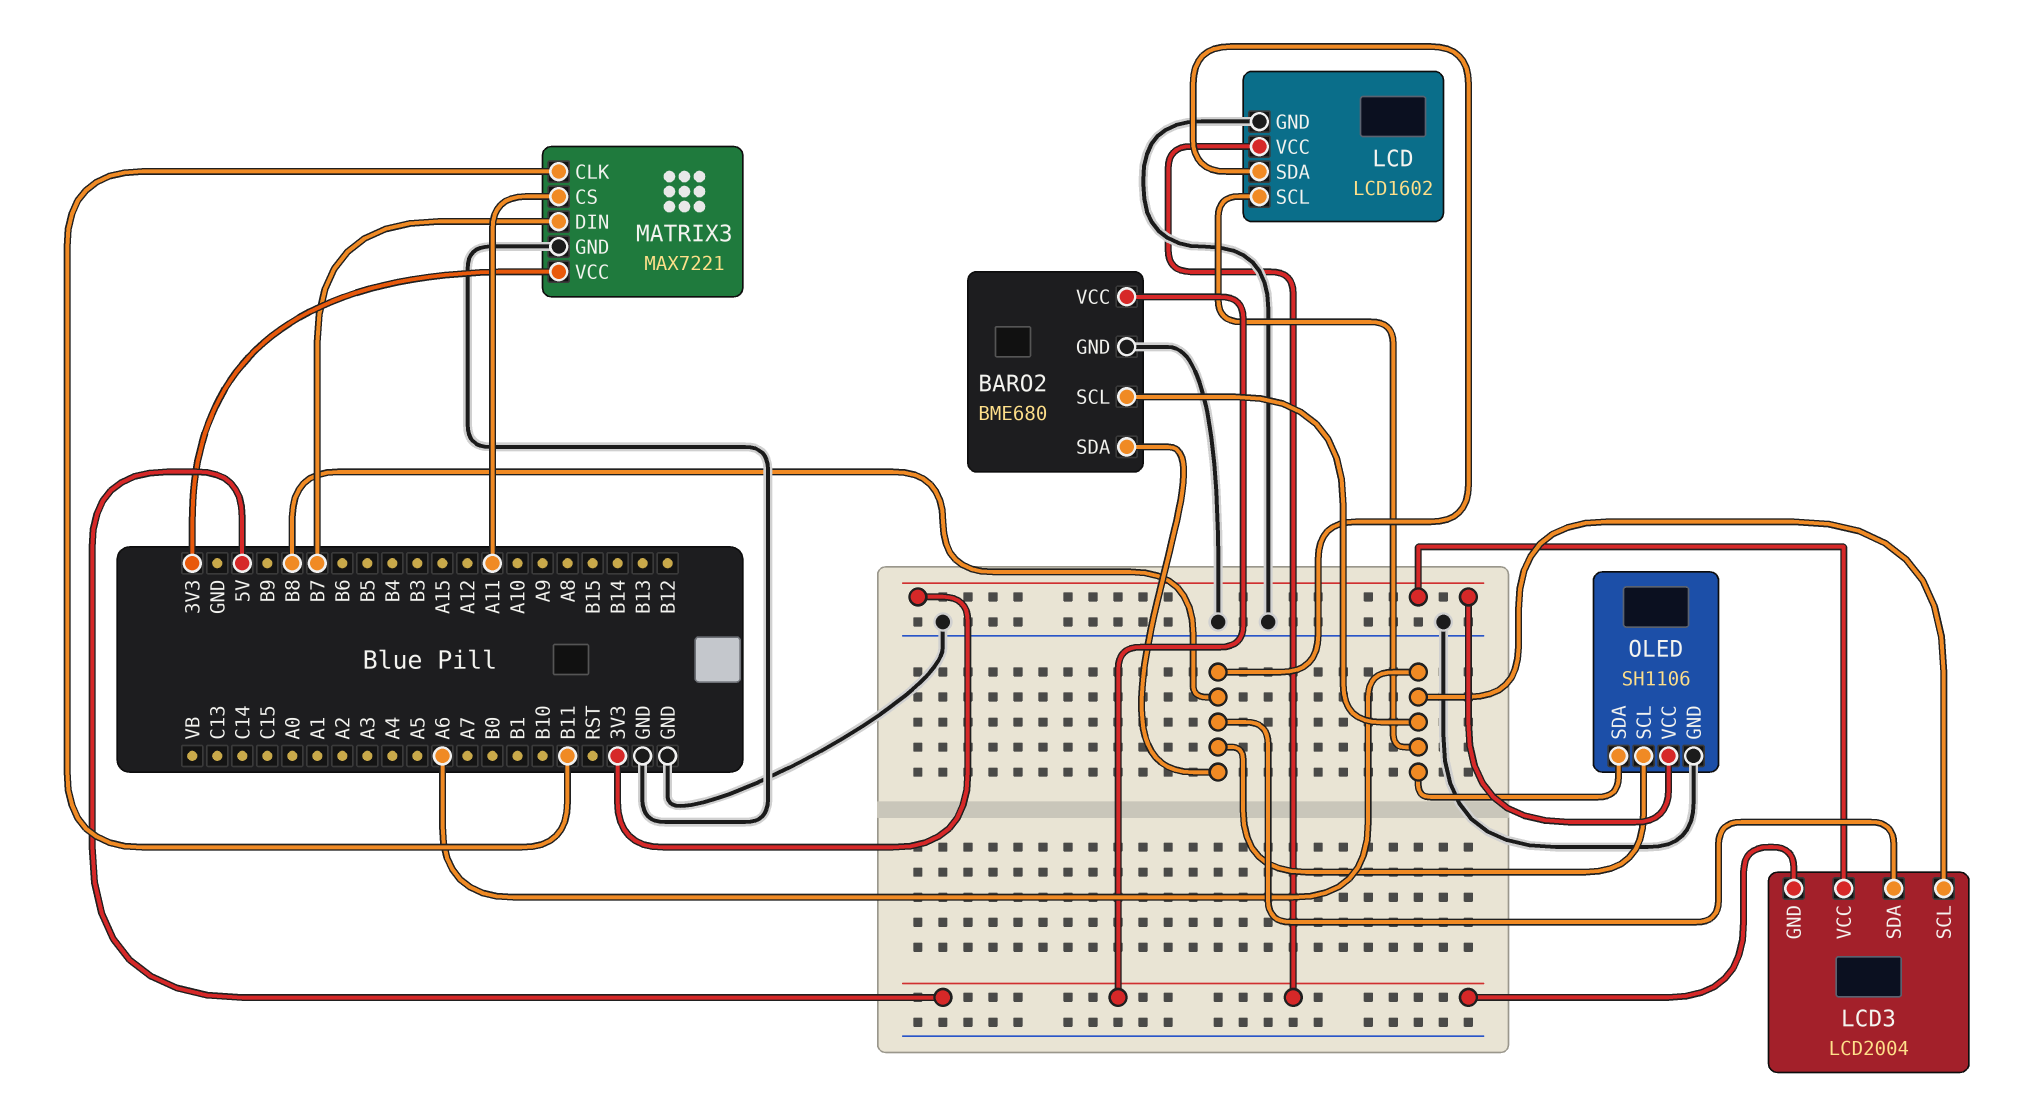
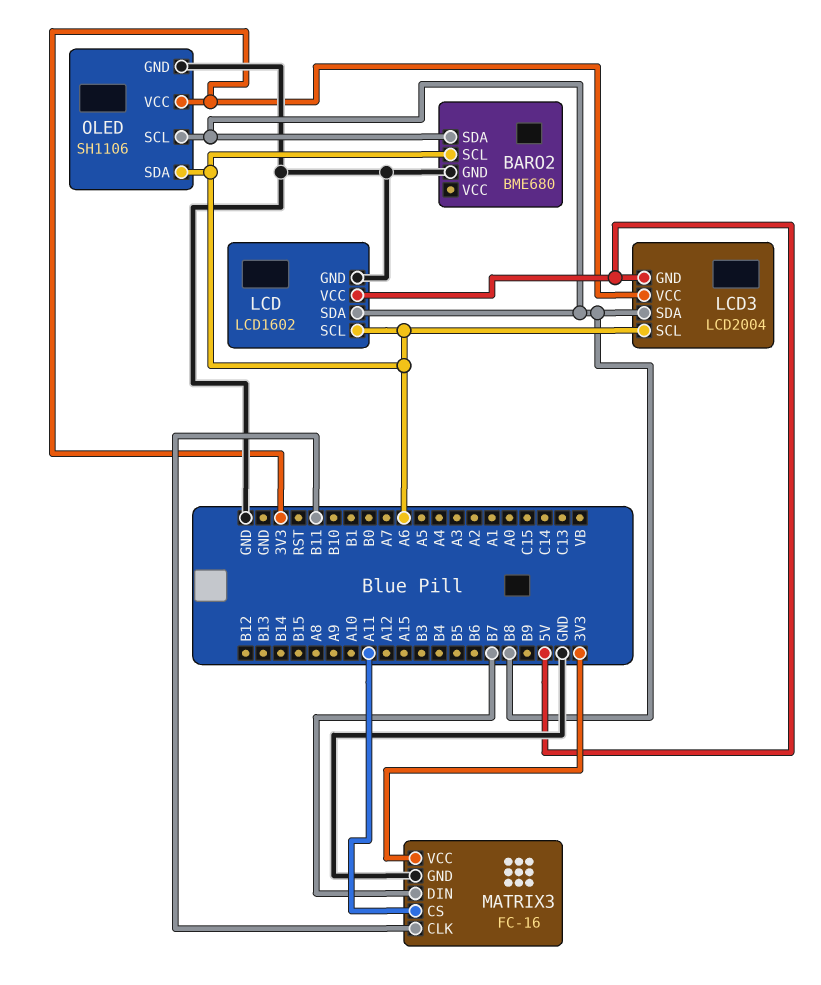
BARO2 pin VCC: 5V -> none
MATRIX3: MAX7221 -> FC-16

